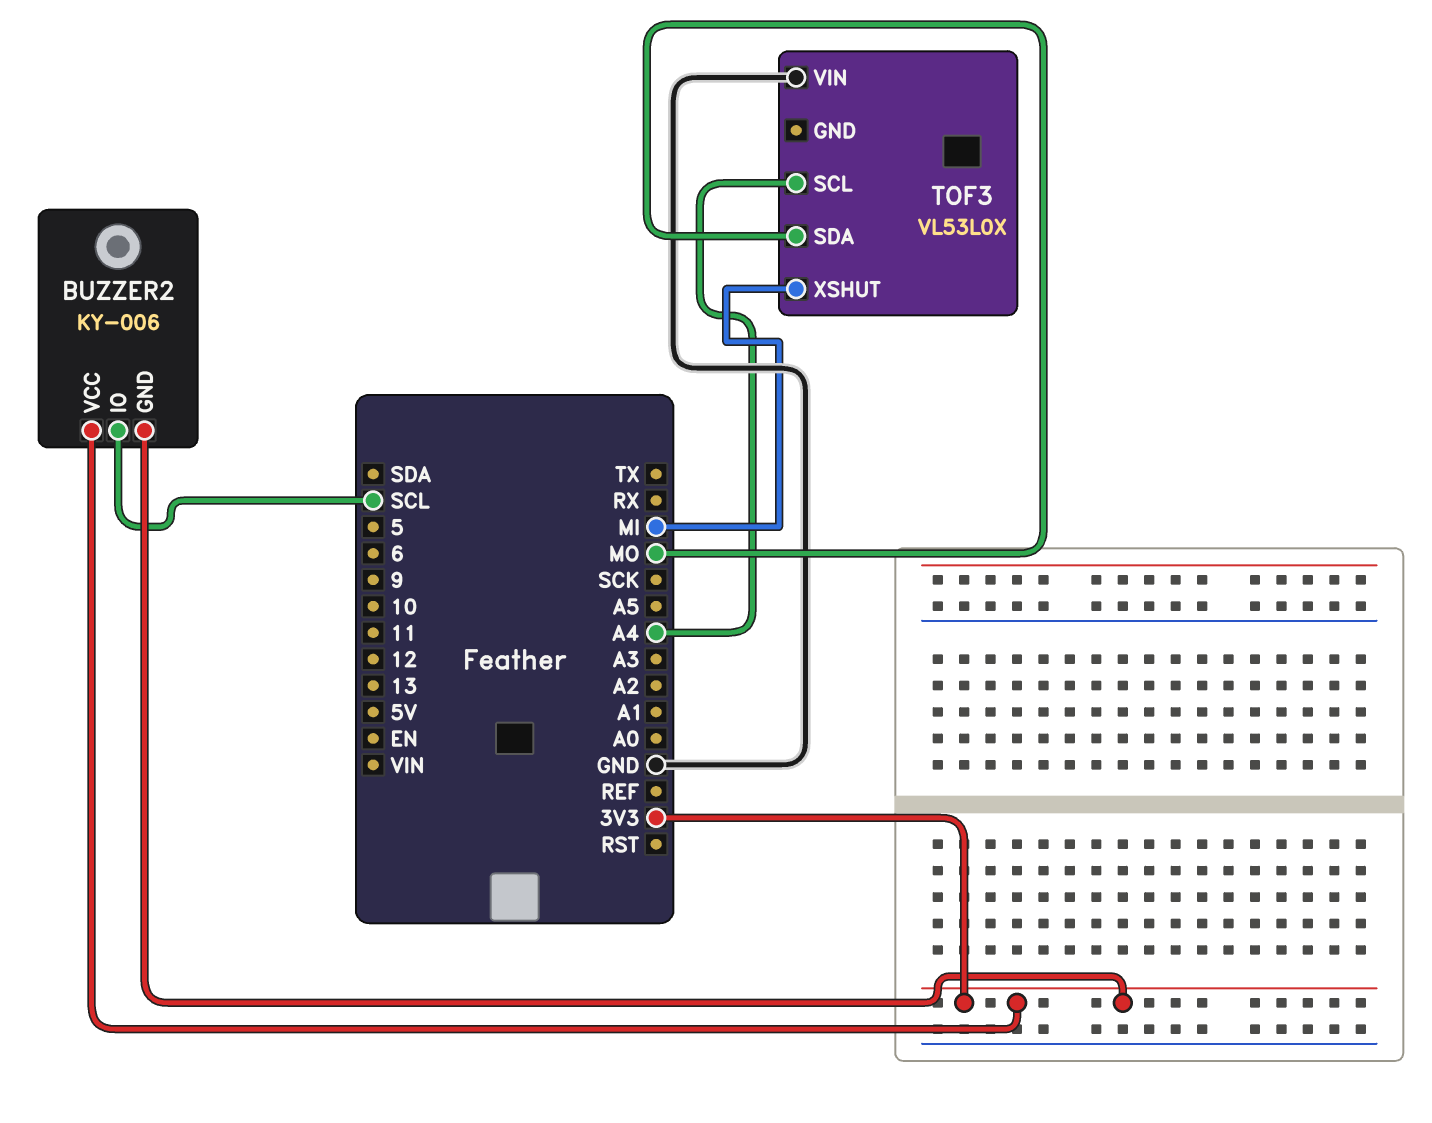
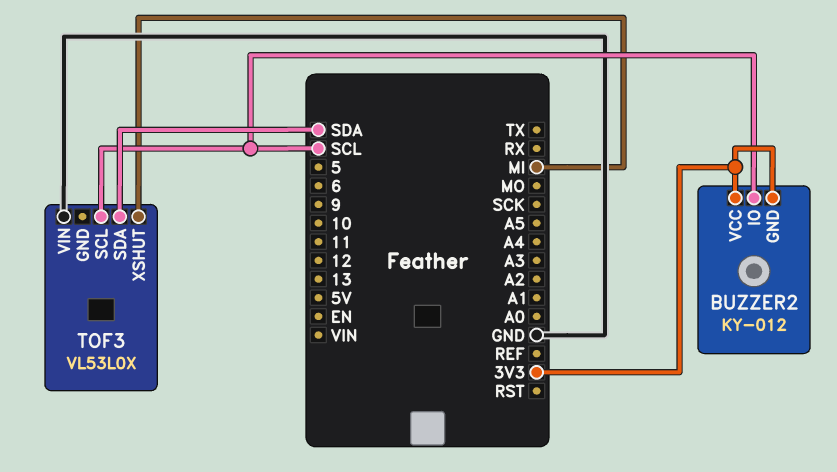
BUZZER2: KY-006 -> KY-012
TOF3 pin SCL: A4 -> SCL
TOF3 pin SDA: MO -> SDA

